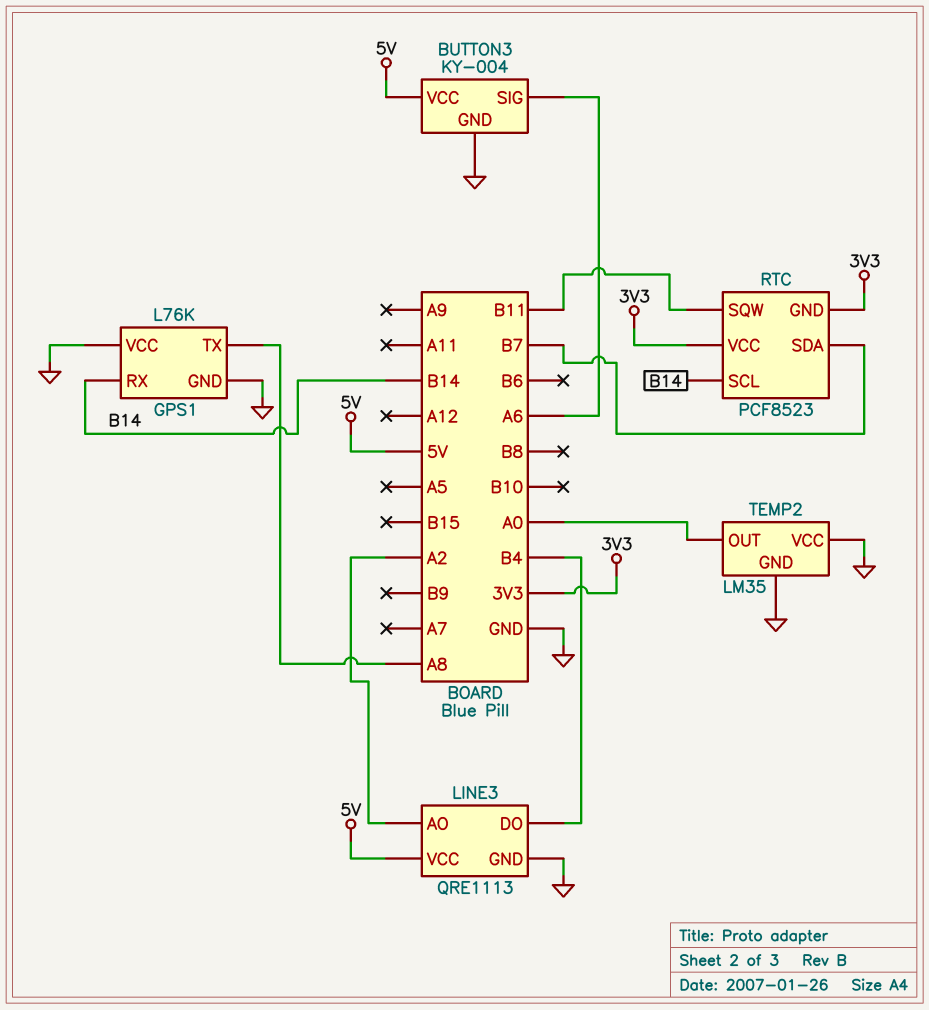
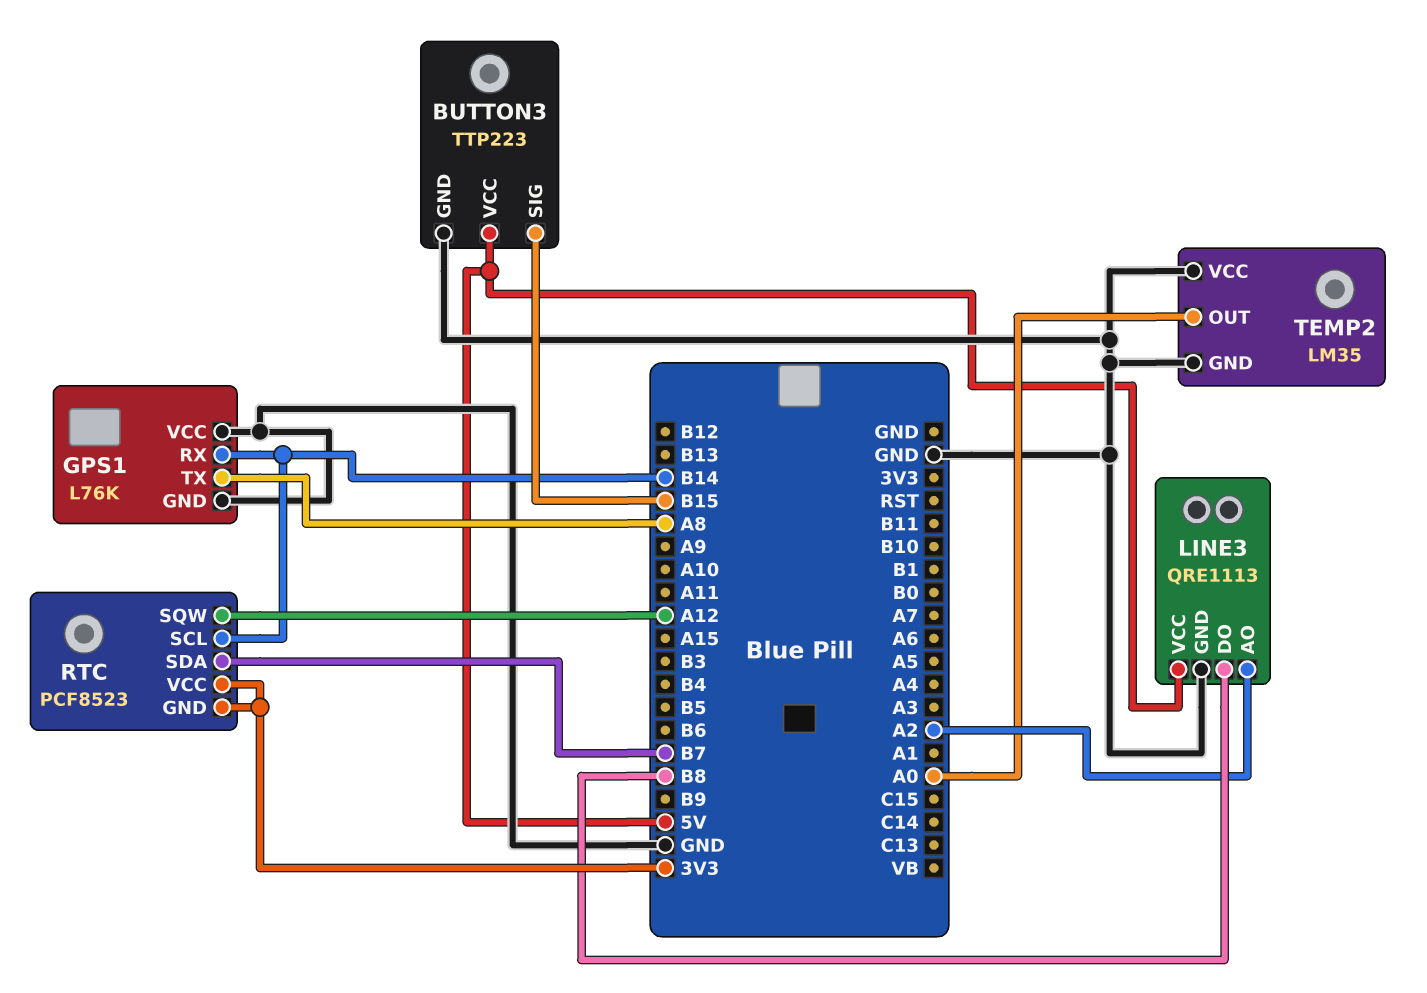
BUTTON3: KY-004 -> TTP223
BUTTON3 pin SIG: A6 -> B15
LINE3 pin DO: B4 -> B8
RTC pin SQW: B11 -> A12

